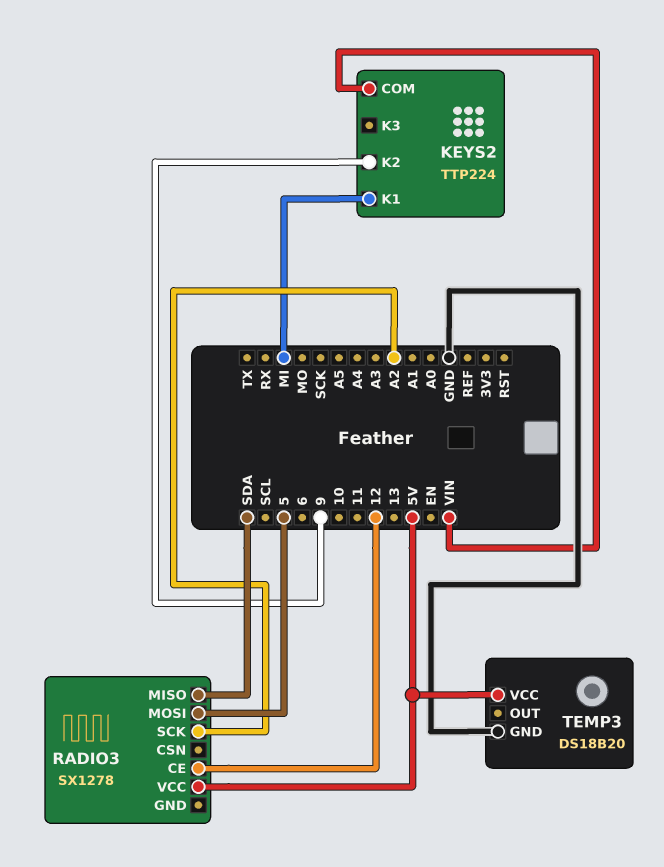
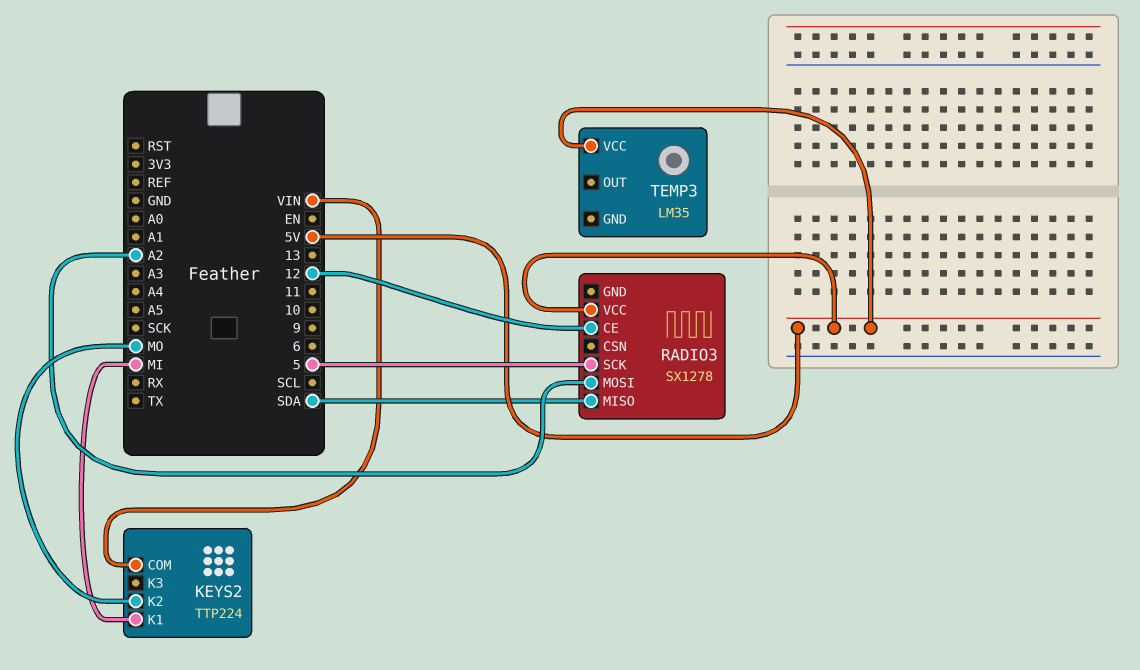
KEYS2 pin K2: 9 -> MO
RADIO3 pin MOSI: 5 -> A2
RADIO3 pin SCK: A2 -> 5
TEMP3: DS18B20 -> LM35
TEMP3 pin GND: GND -> none

